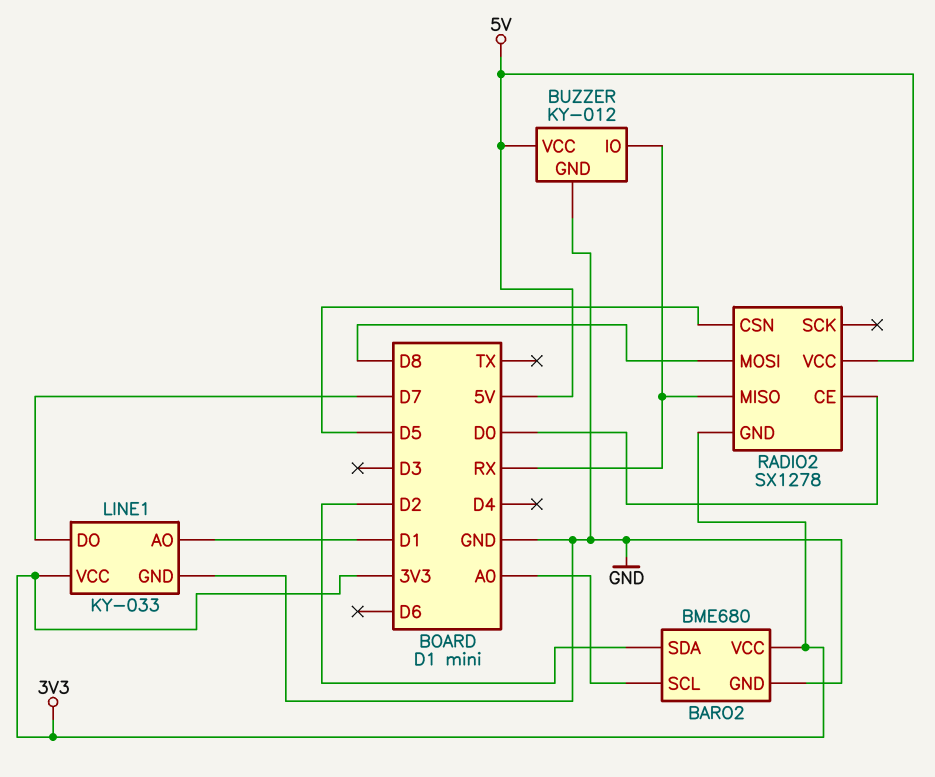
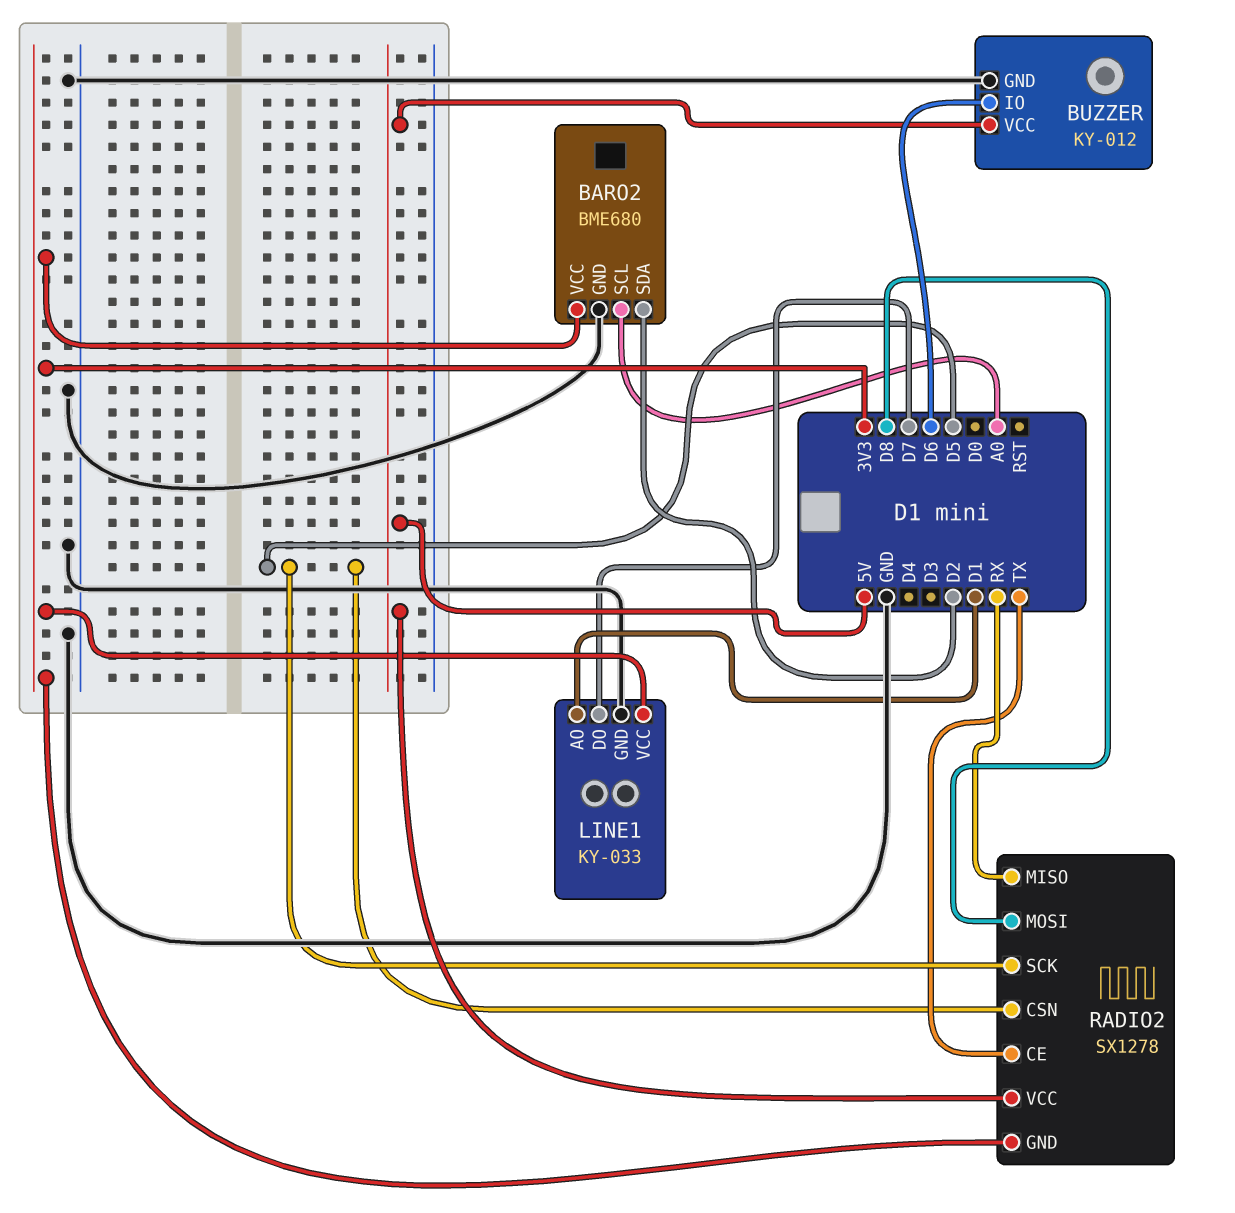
BUZZER pin IO: RX -> D6
RADIO2 pin CE: D0 -> TX
RADIO2 pin SCK: none -> D5

